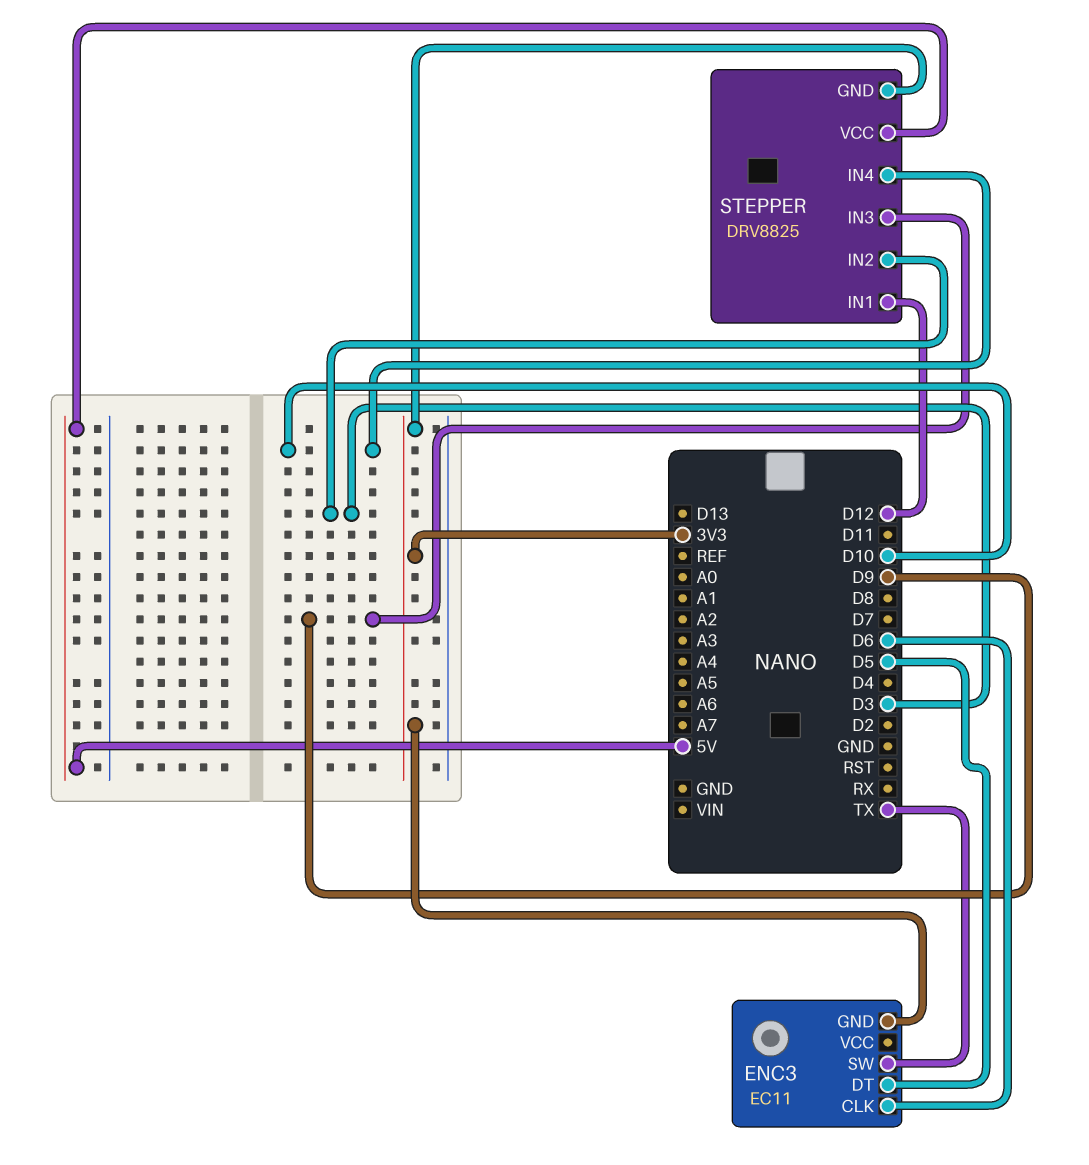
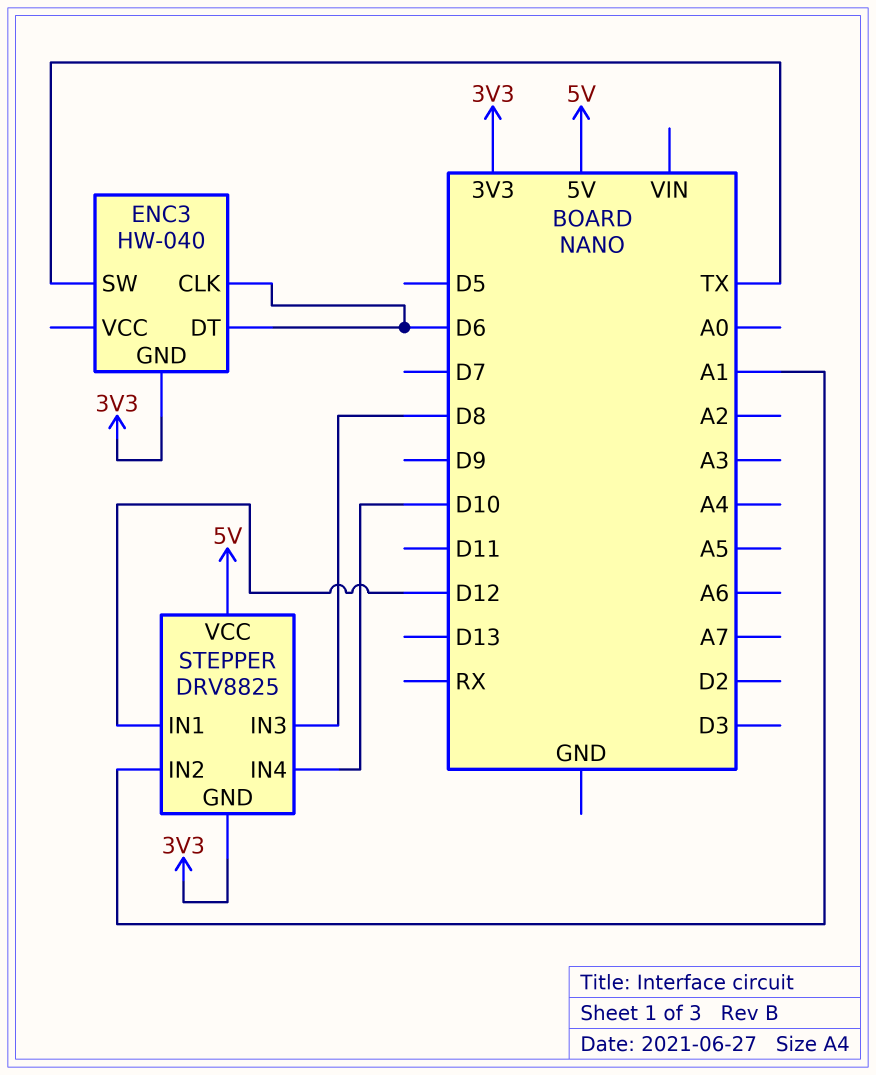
ENC3: EC11 -> HW-040
ENC3 pin DT: D5 -> D6
STEPPER pin IN2: D3 -> A1
STEPPER pin IN3: D9 -> D8

